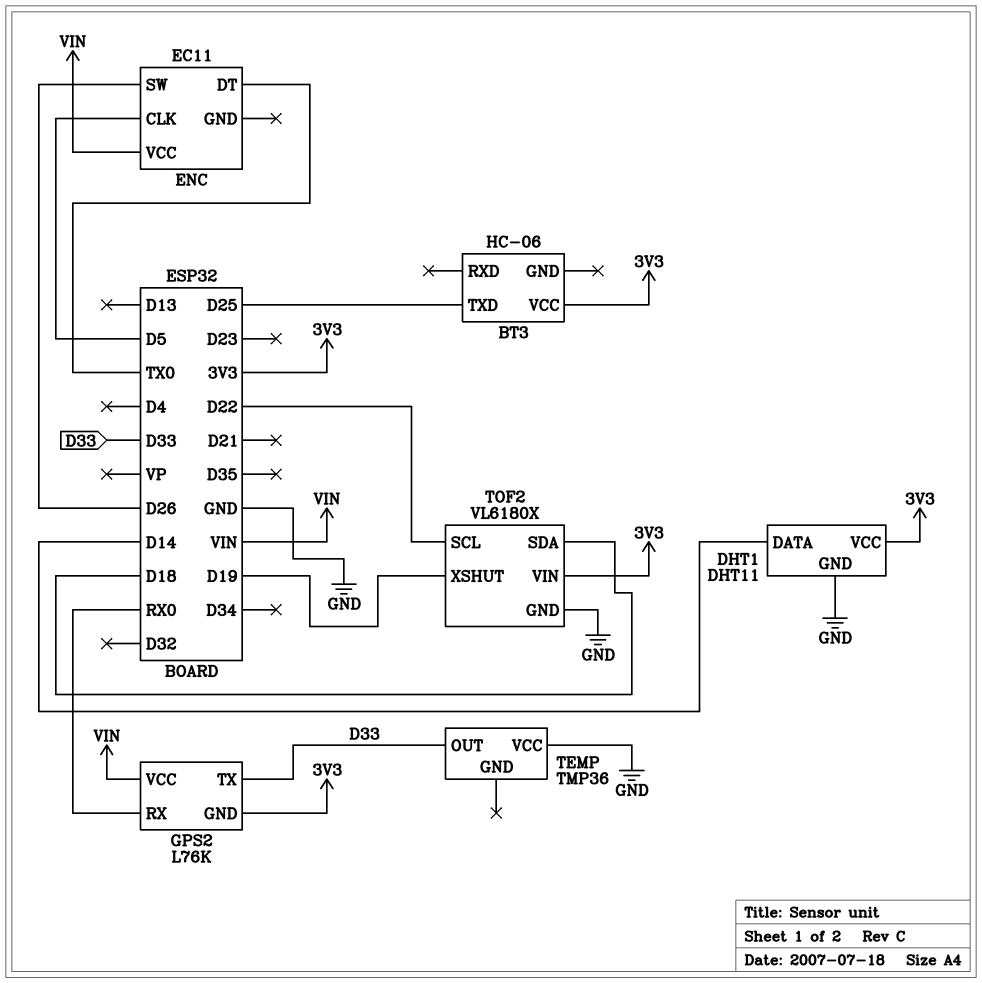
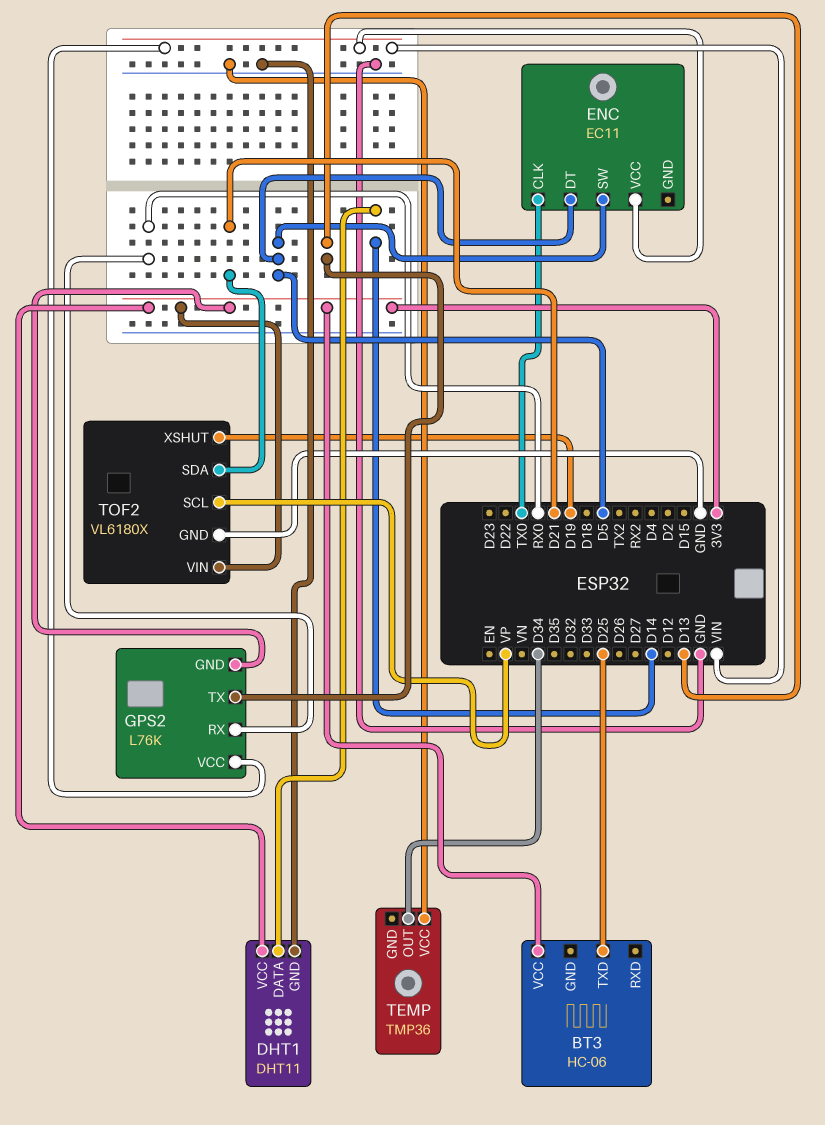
ENC pin CLK: D5 -> TX0
ENC pin DT: TX0 -> D5
ENC pin SW: D26 -> D5
GPS2 pin TX: D33 -> D13
TEMP pin OUT: D33 -> D34
TOF2 pin SCL: D22 -> VP
TOF2 pin SDA: D18 -> D21

